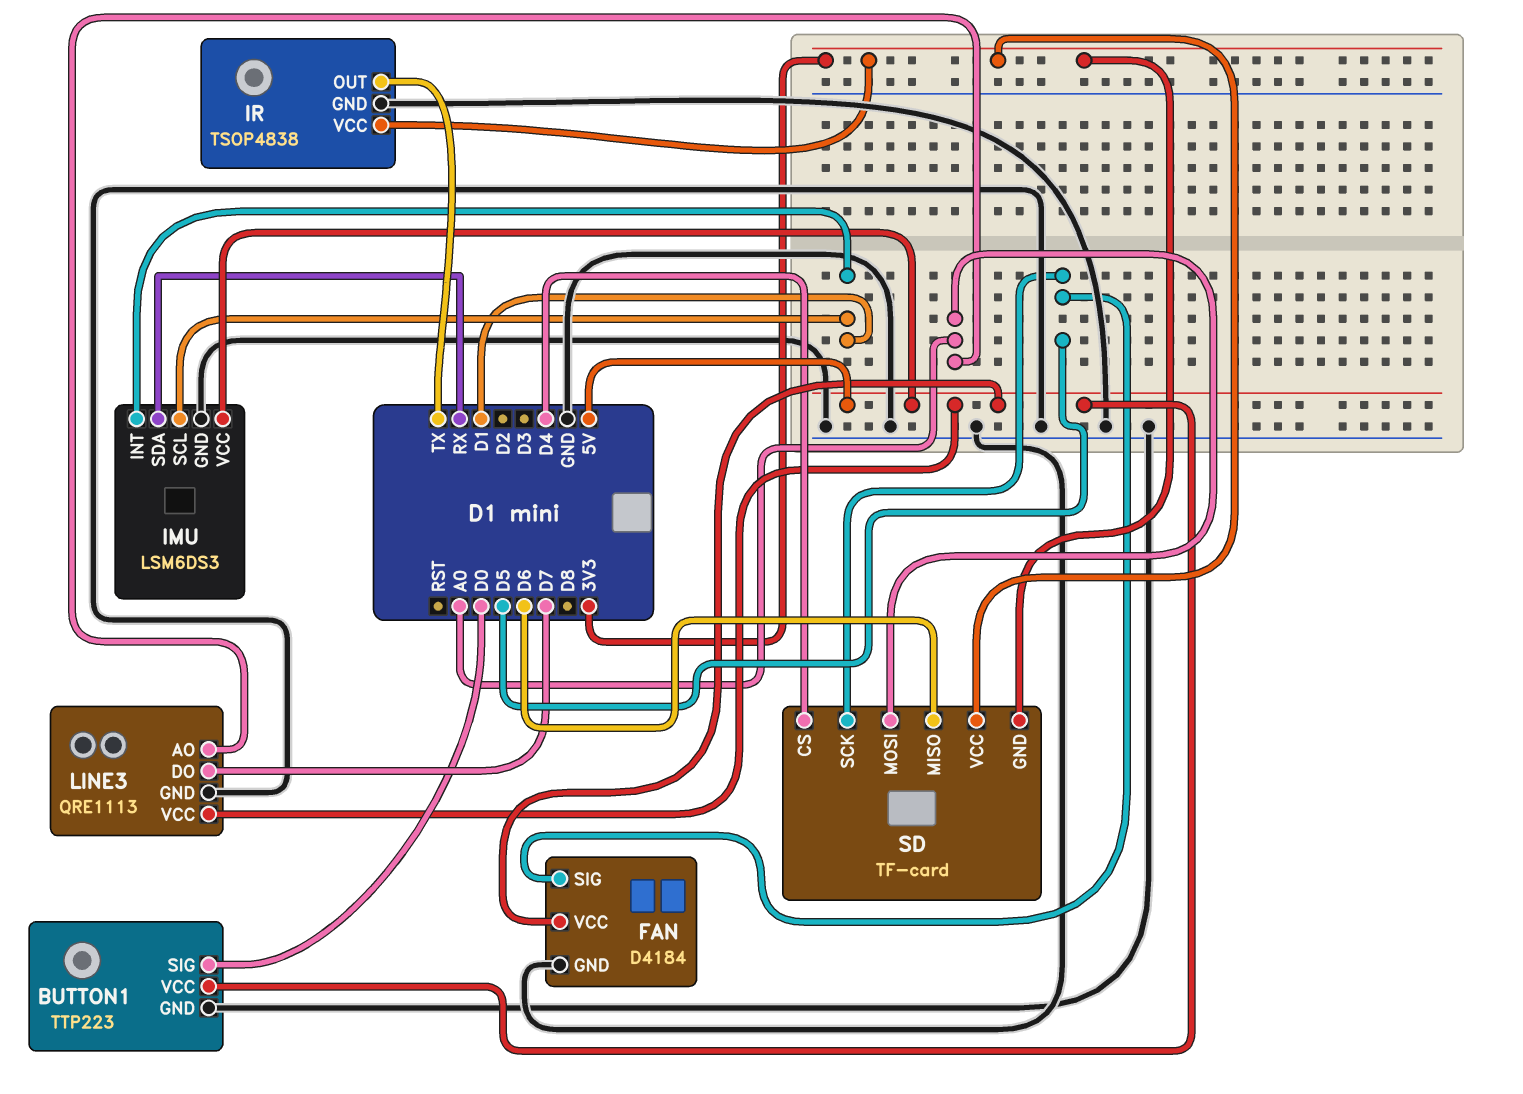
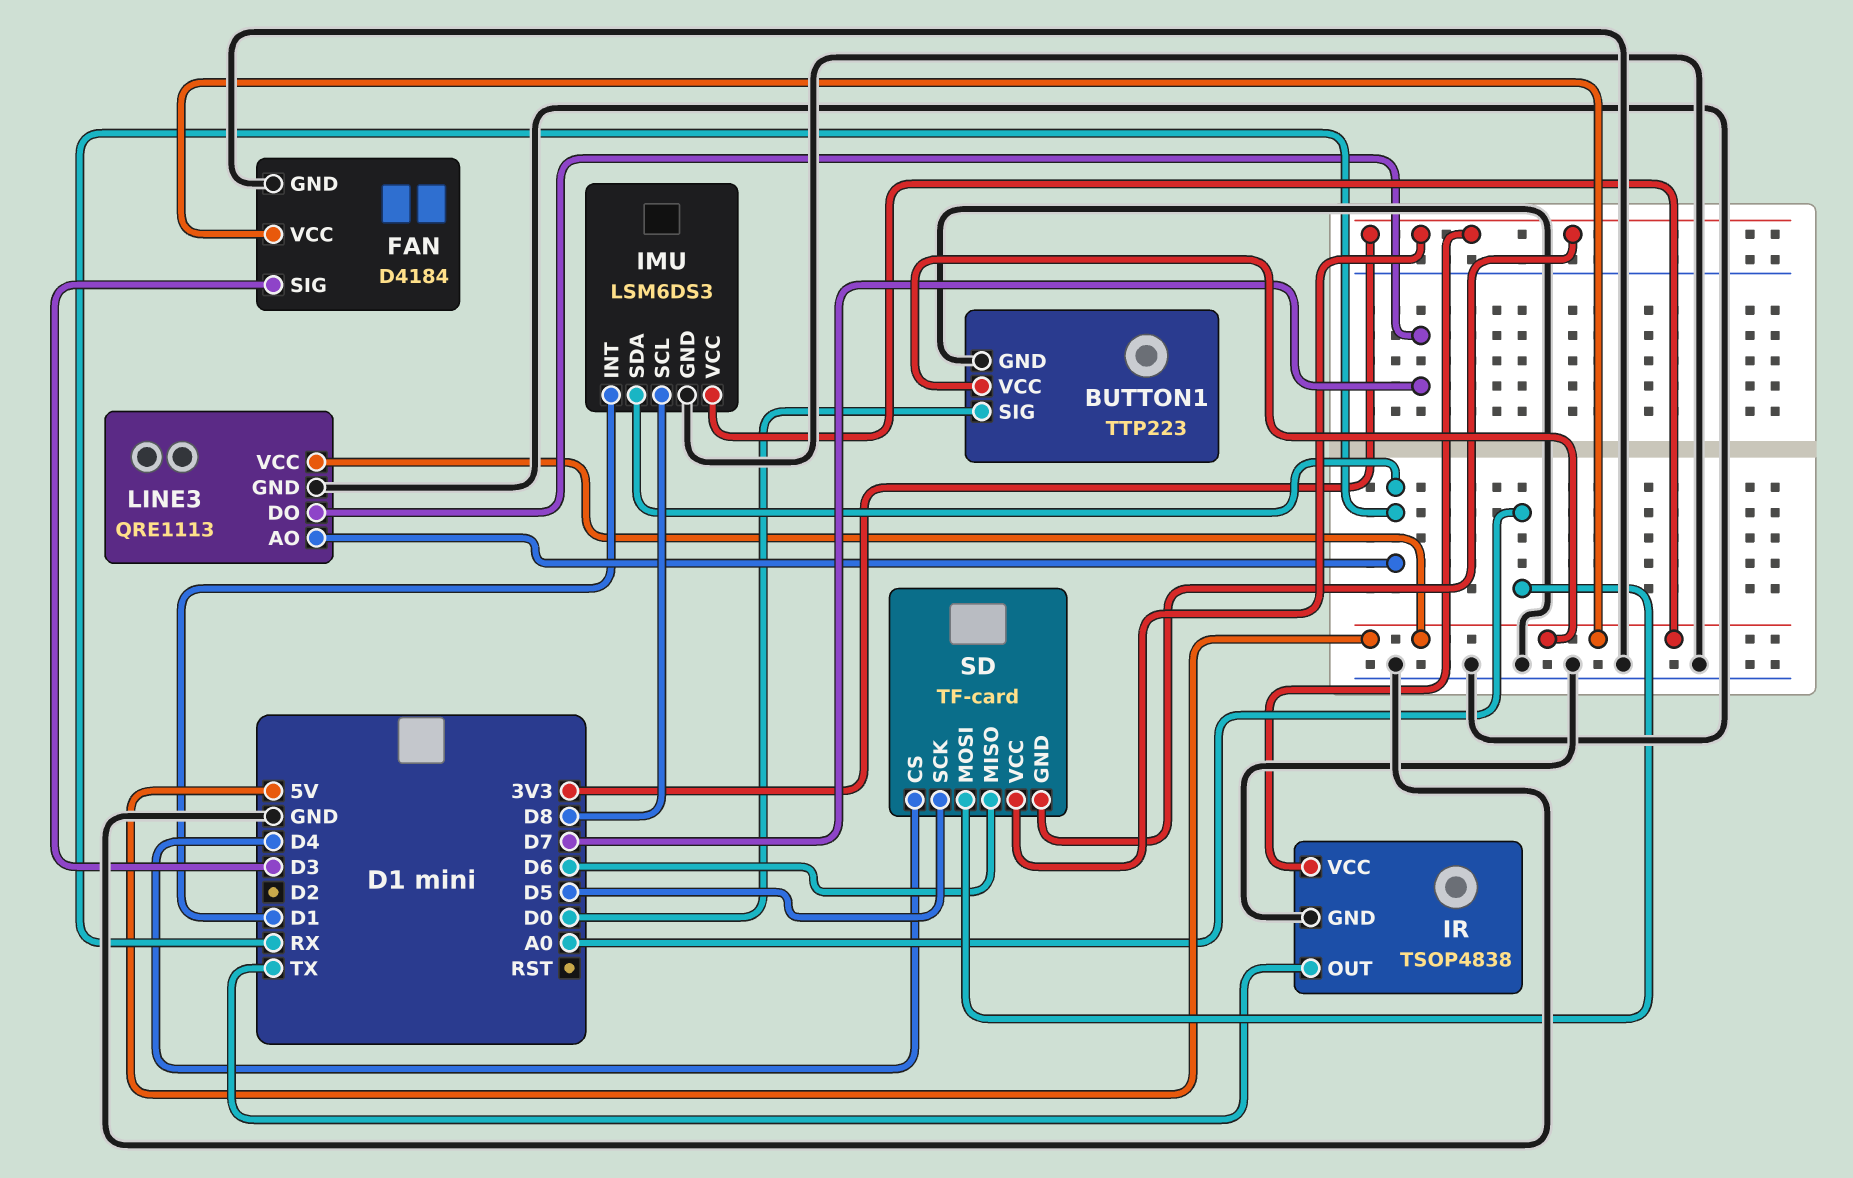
FAN pin SIG: D5 -> D3
IMU pin SCL: D1 -> D8
LINE3 pin AO: A0 -> RX

